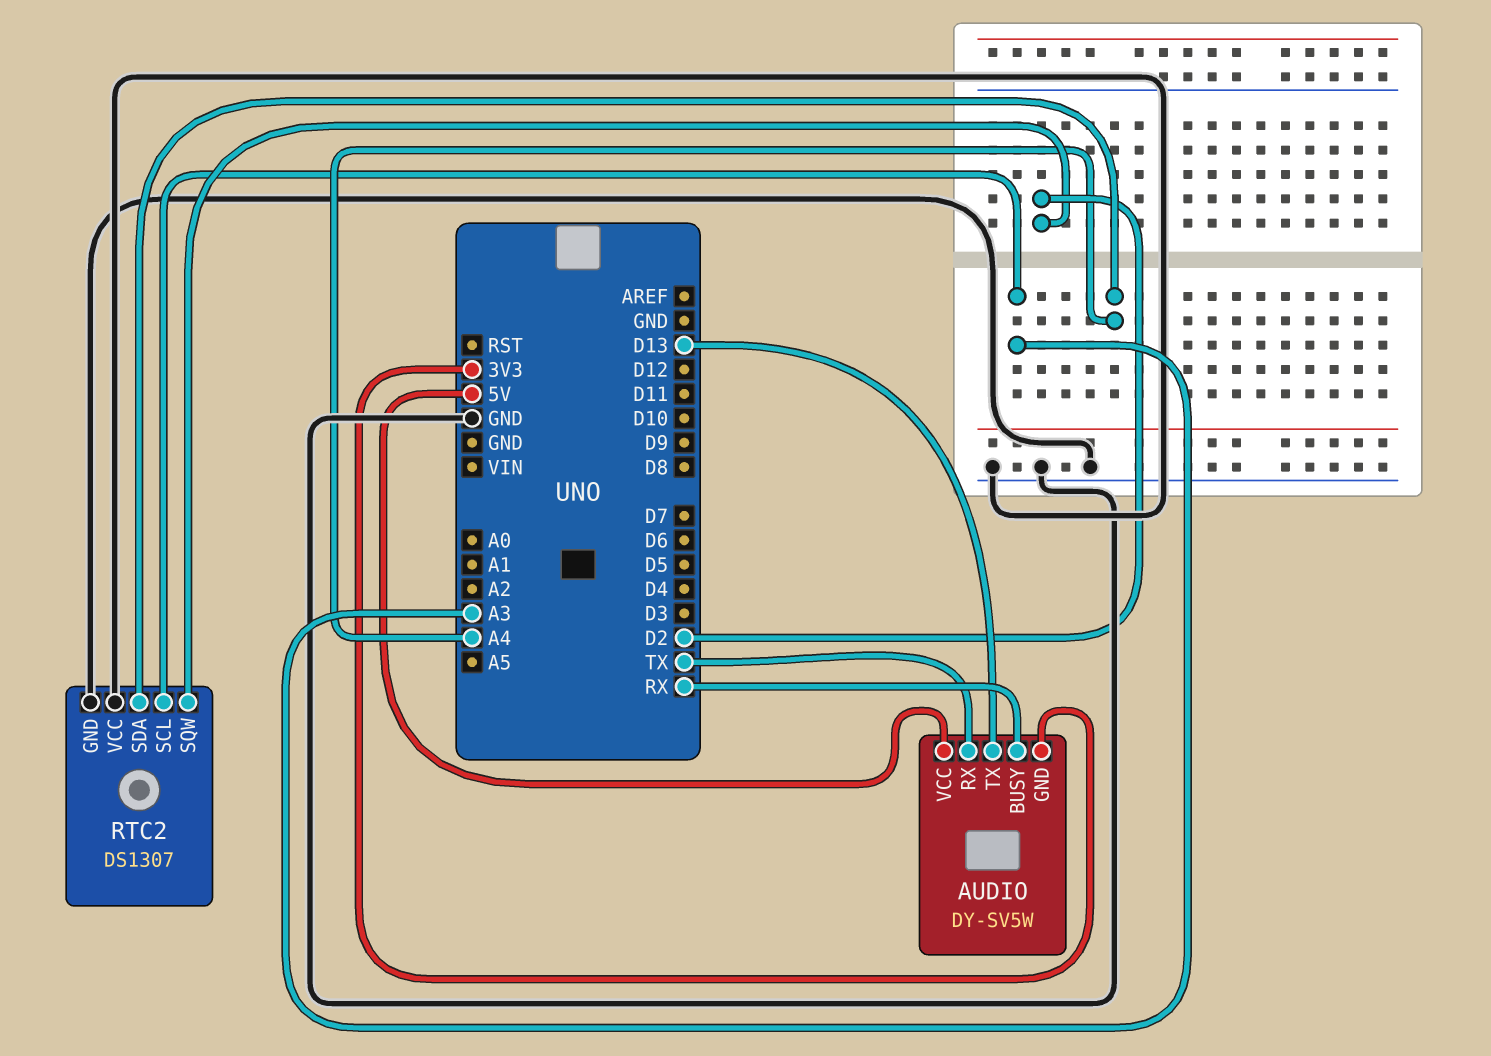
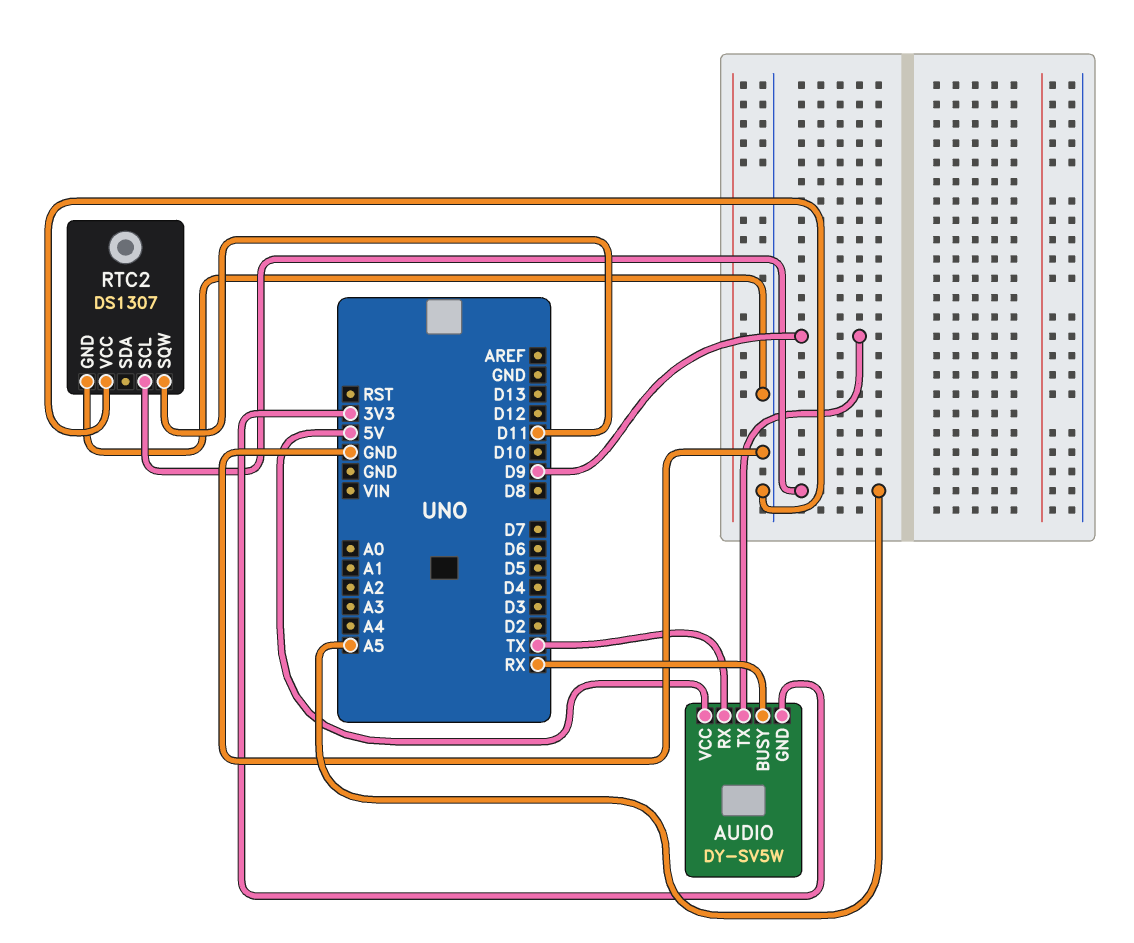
AUDIO pin TX: D13 -> D9
RTC2 pin SCL: A3 -> A5
RTC2 pin SDA: A4 -> none
RTC2 pin SQW: D2 -> D11

